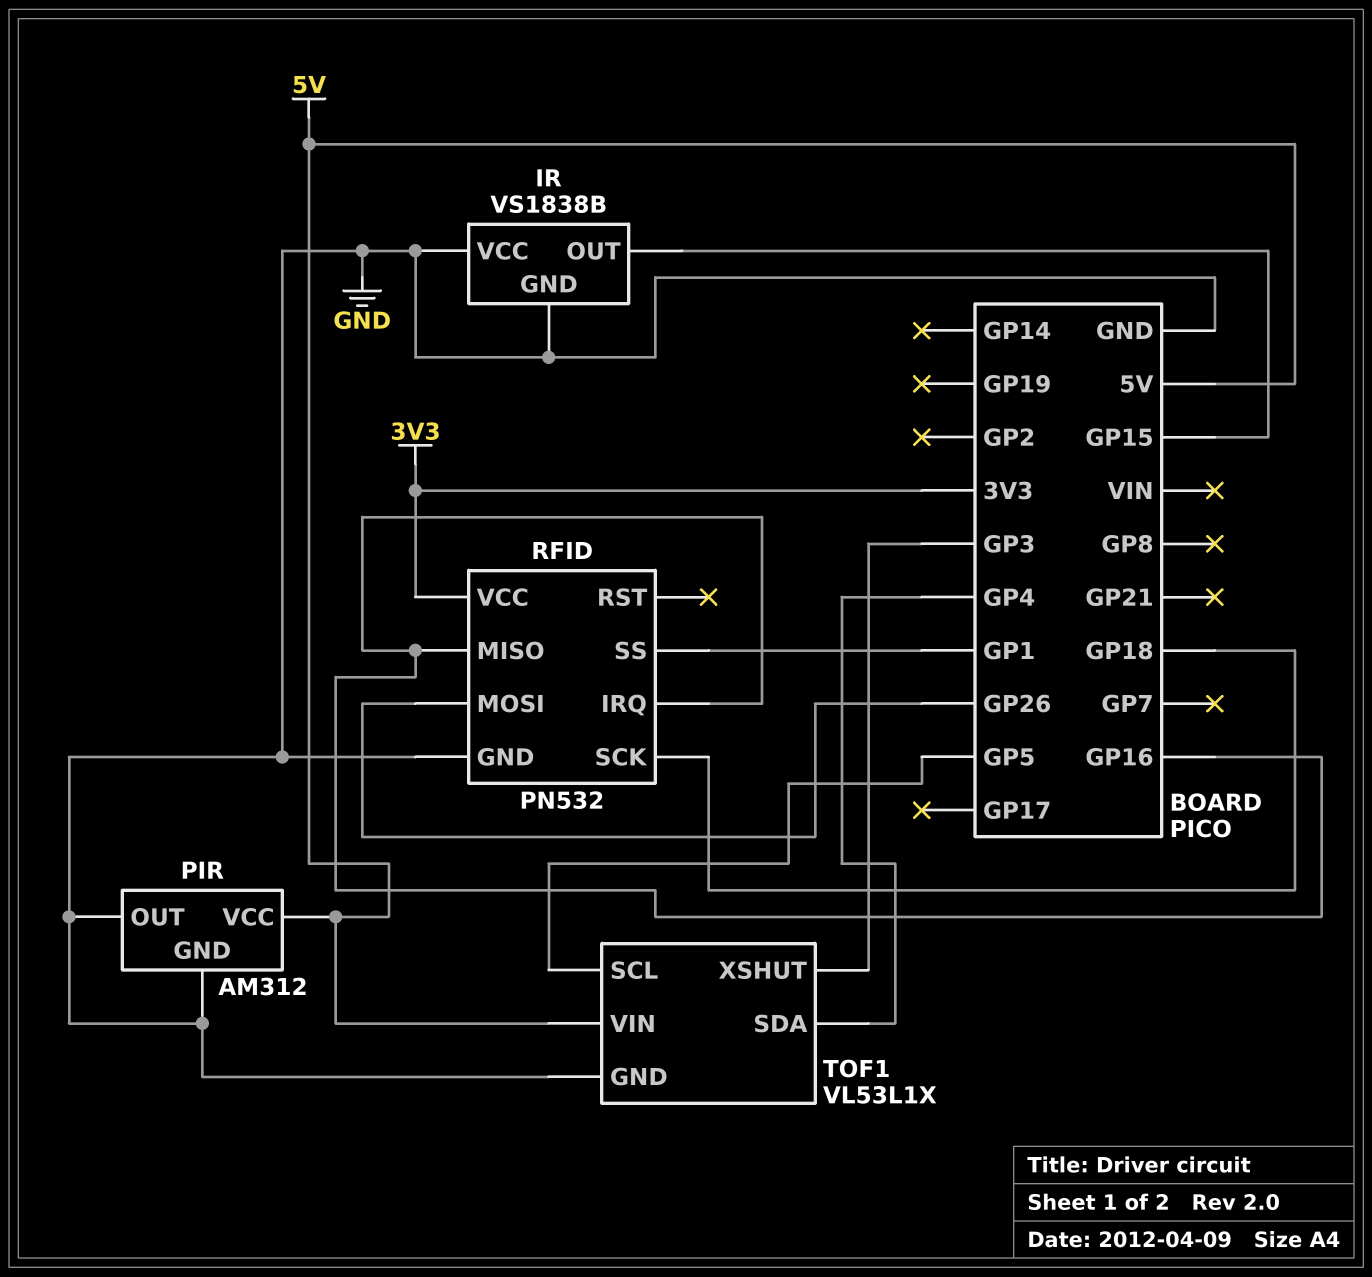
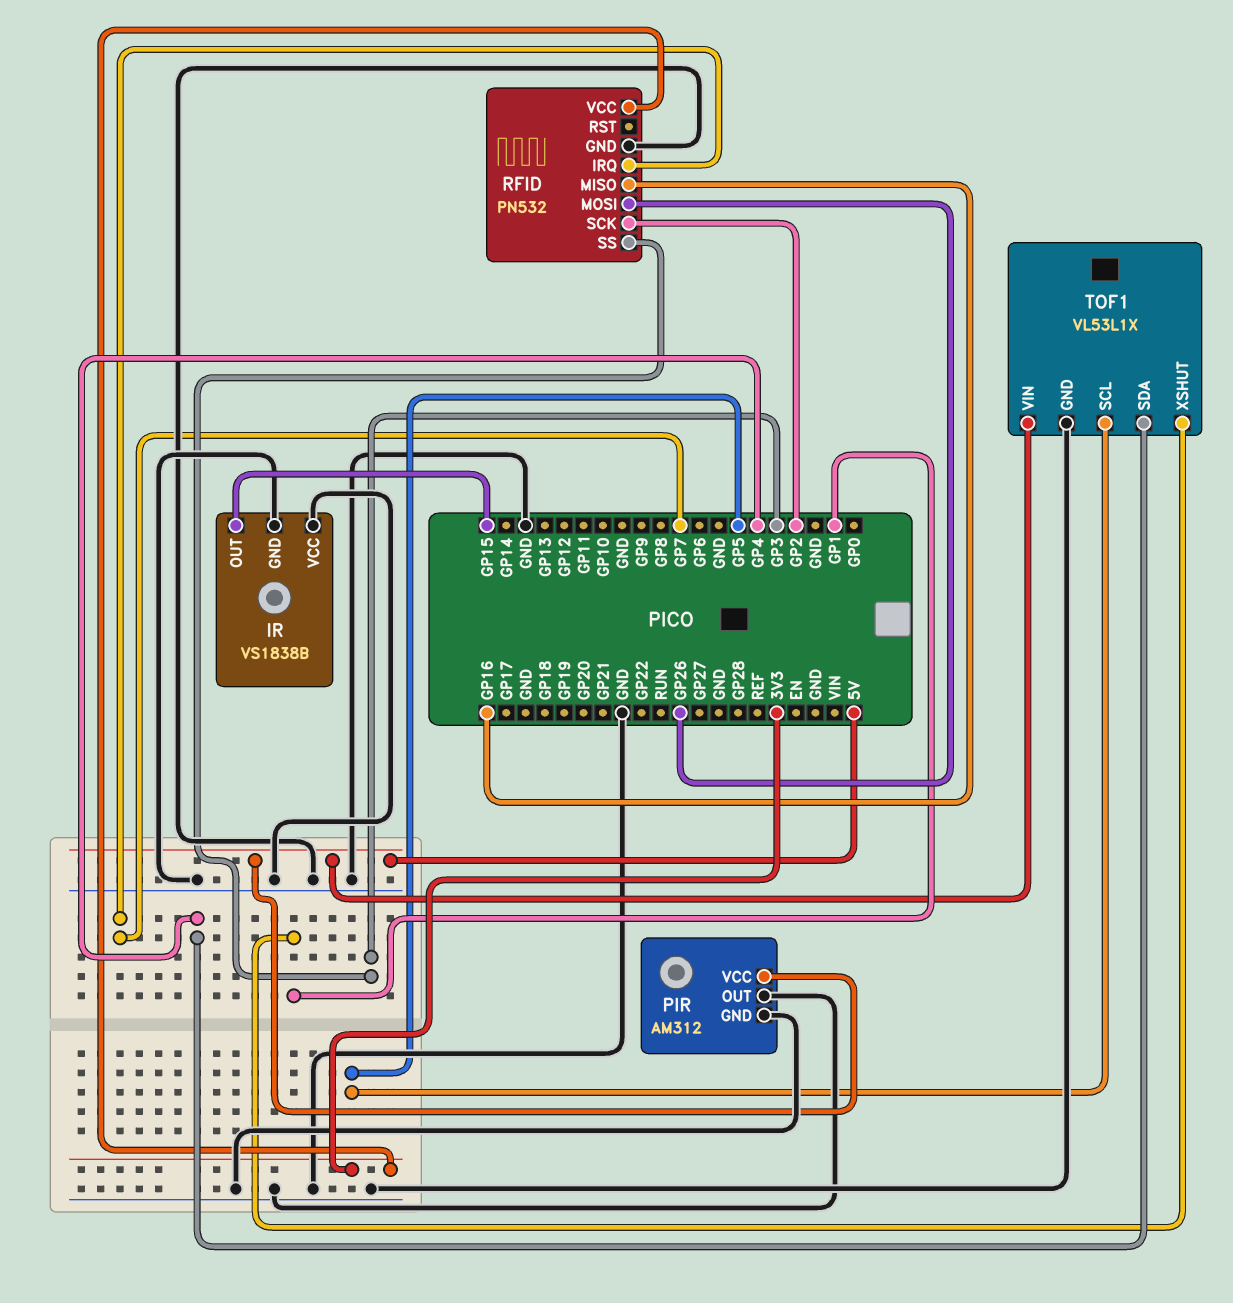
RFID pin IRQ: GP16 -> GP7
RFID pin SCK: GP18 -> GP2
RFID pin SS: GP1 -> GP3
TOF1 pin XSHUT: GP3 -> GP1

